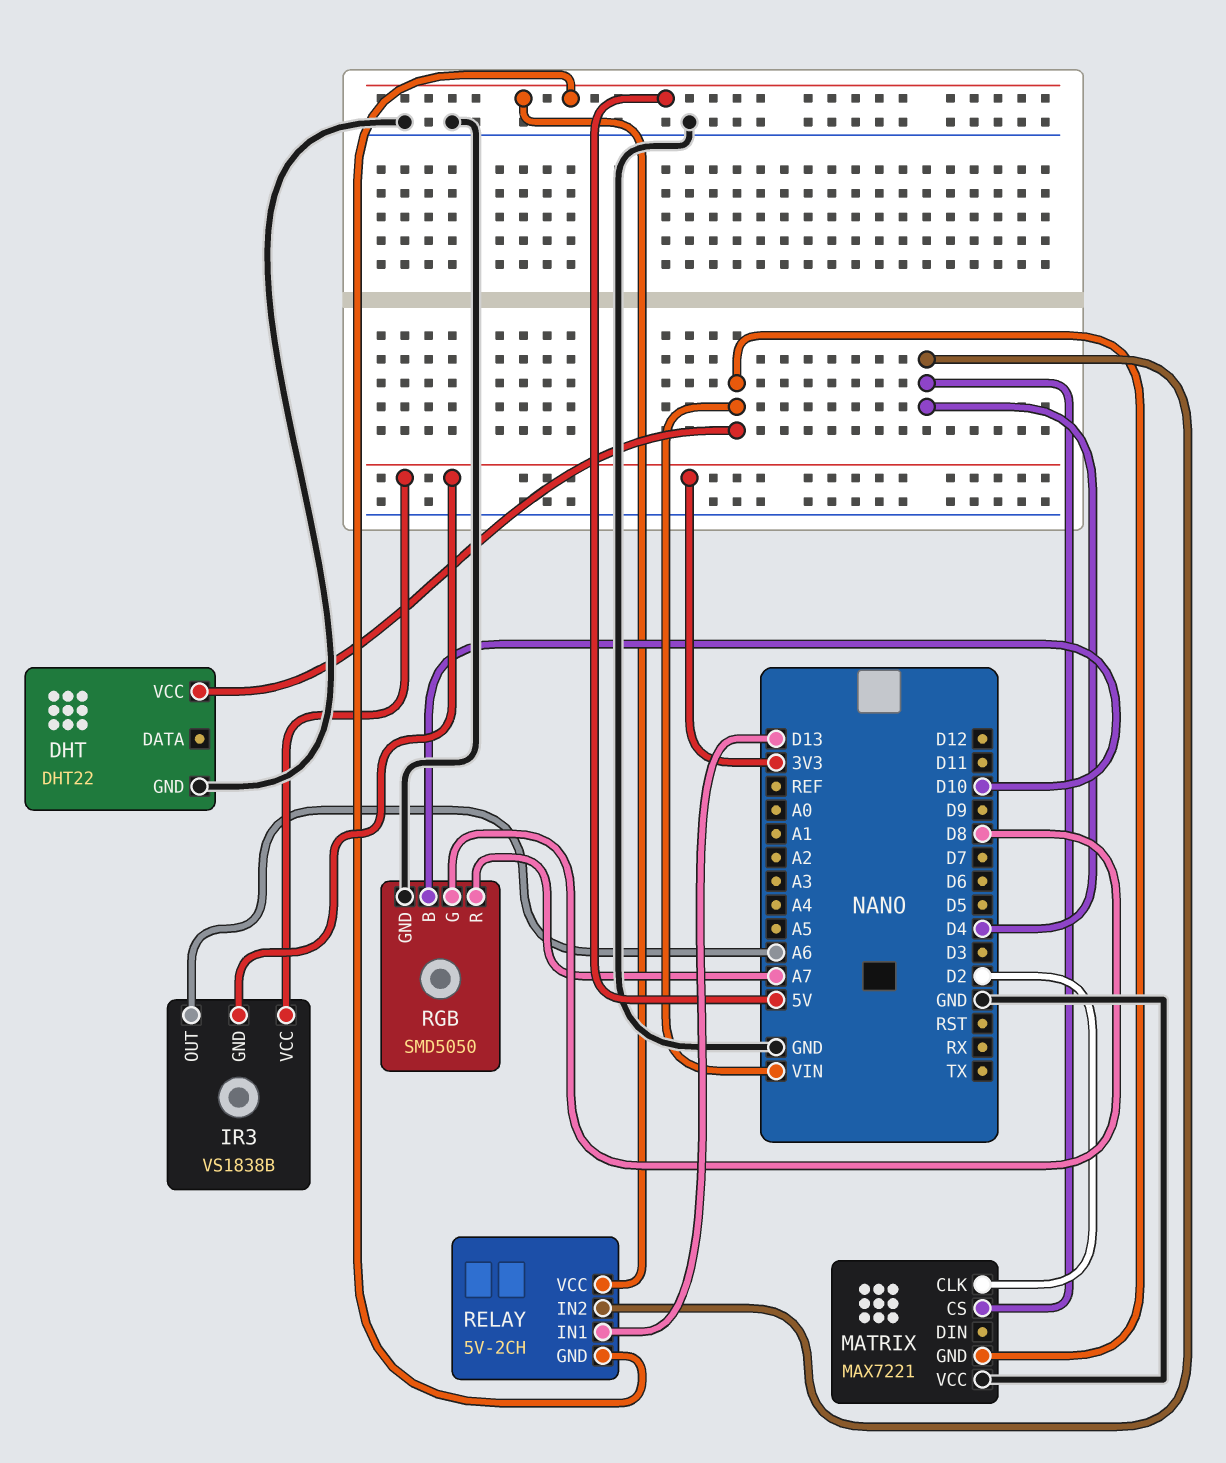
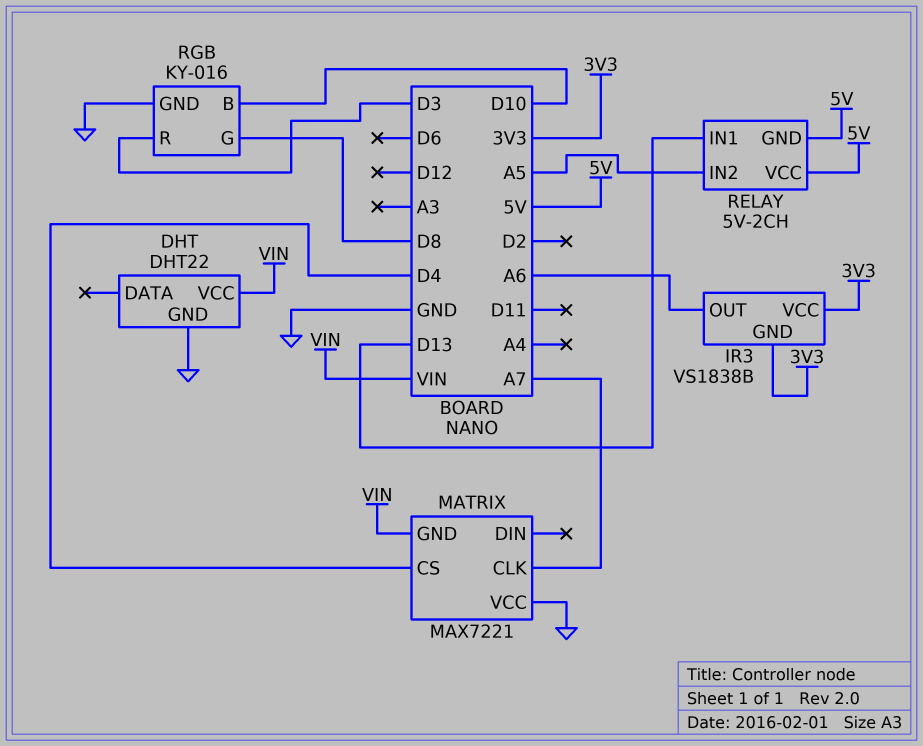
MATRIX pin CLK: D2 -> A7
RELAY pin IN2: D4 -> A5
RGB: SMD5050 -> KY-016
RGB pin R: A7 -> D3

